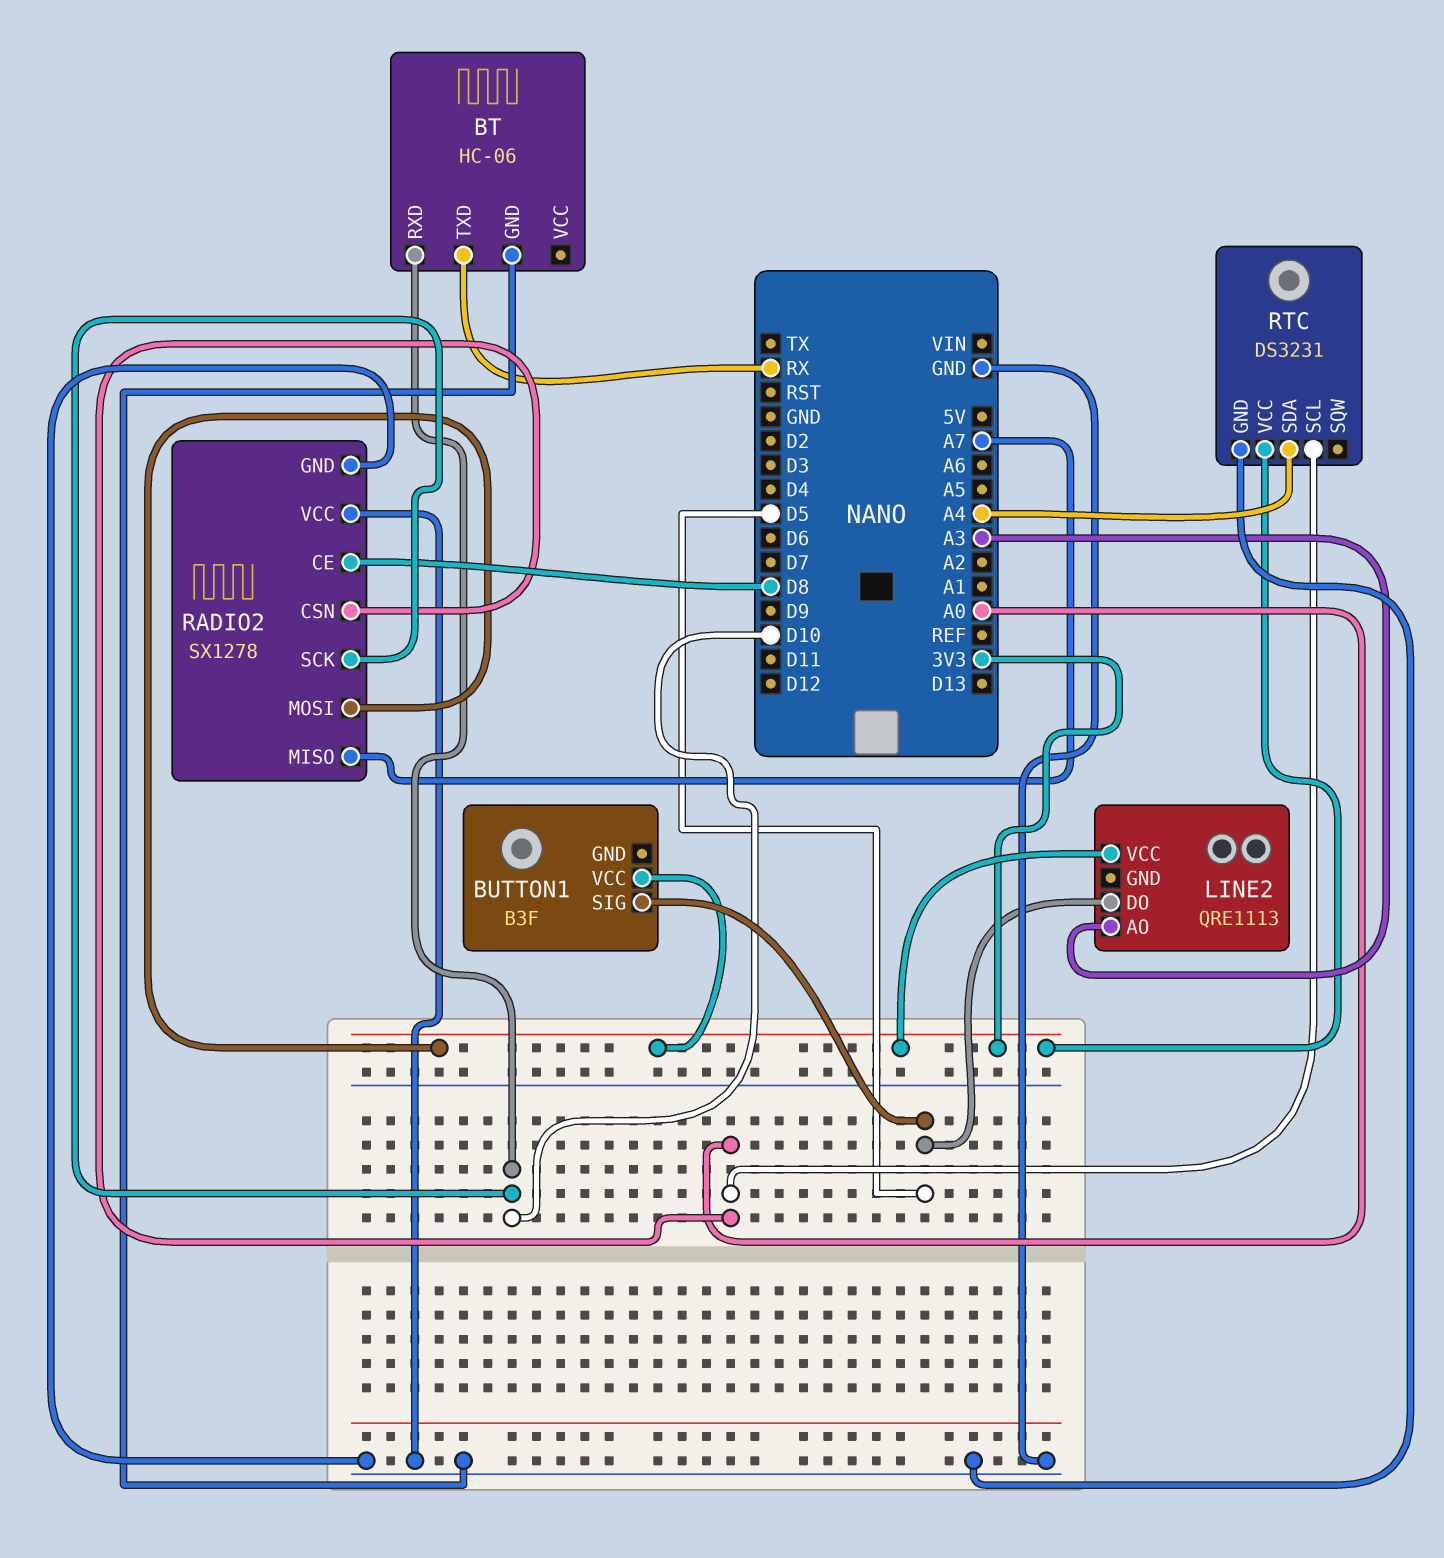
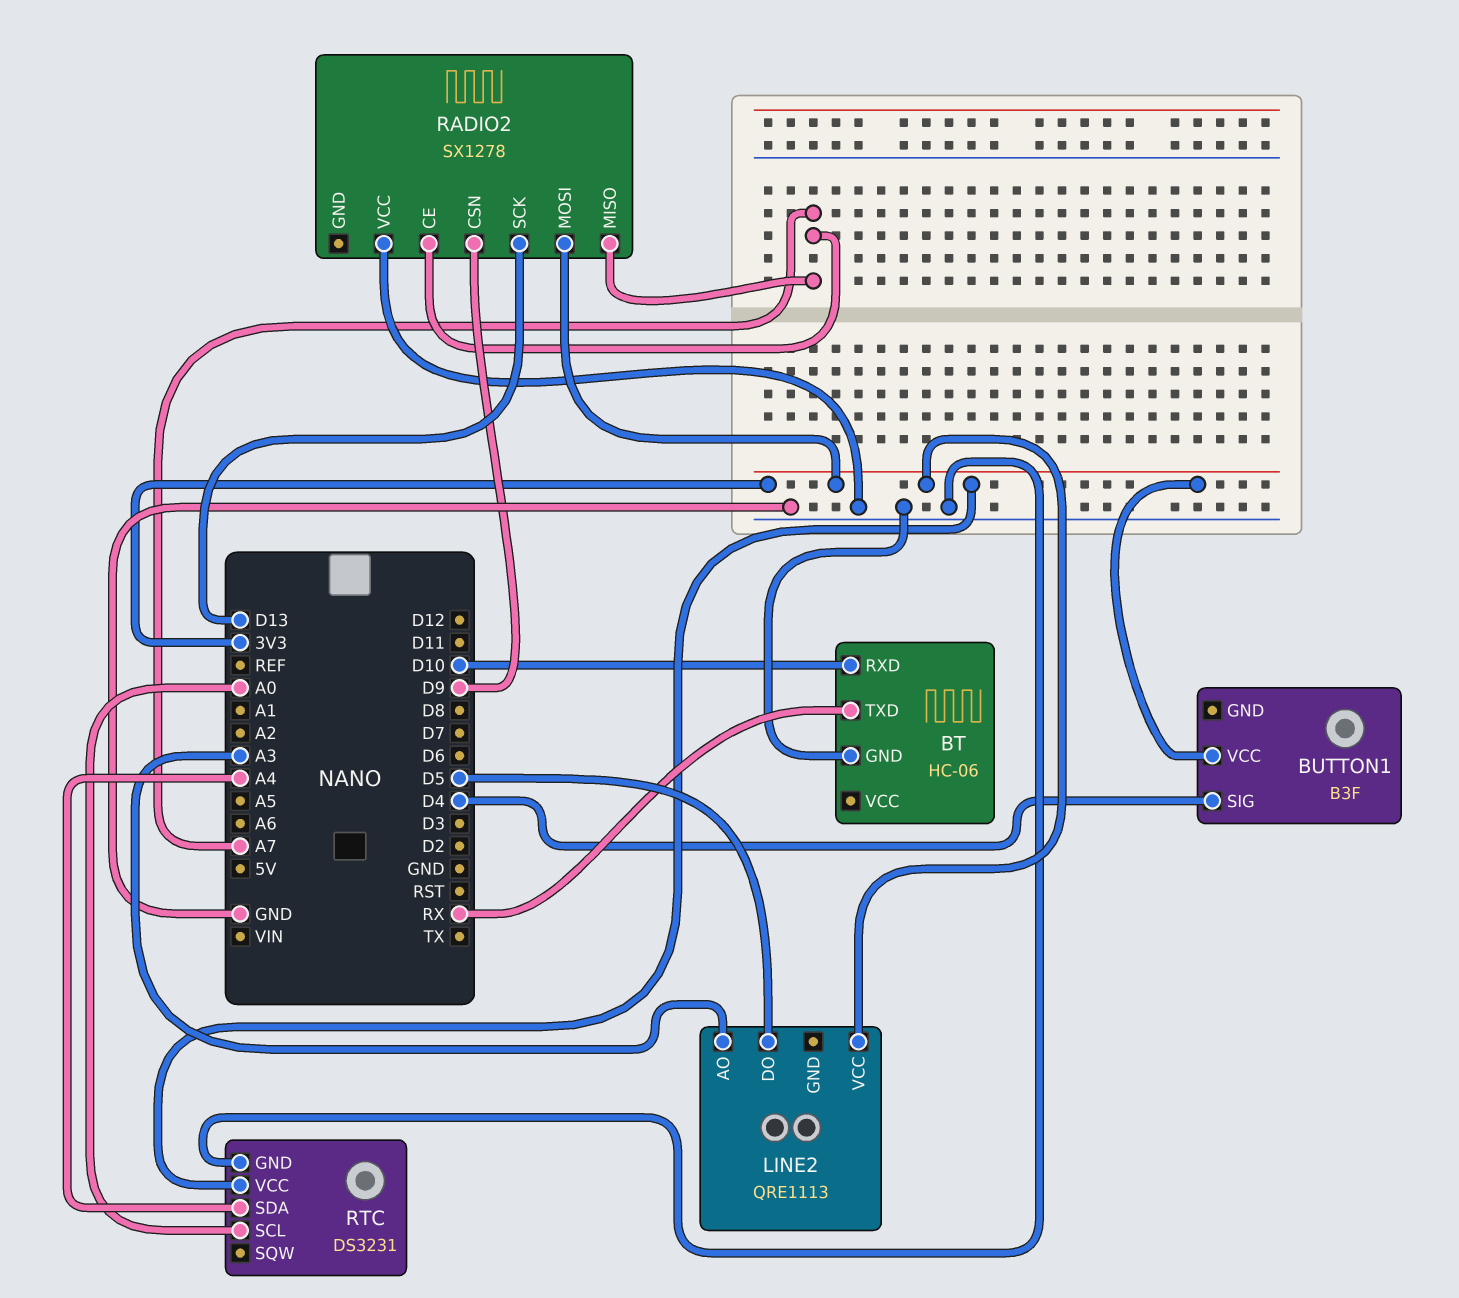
BUTTON1 pin SIG: D5 -> D4
RADIO2 pin CE: D8 -> A7
RADIO2 pin CSN: A0 -> D9
RADIO2 pin GND: GND -> none
RADIO2 pin SCK: D10 -> D13

